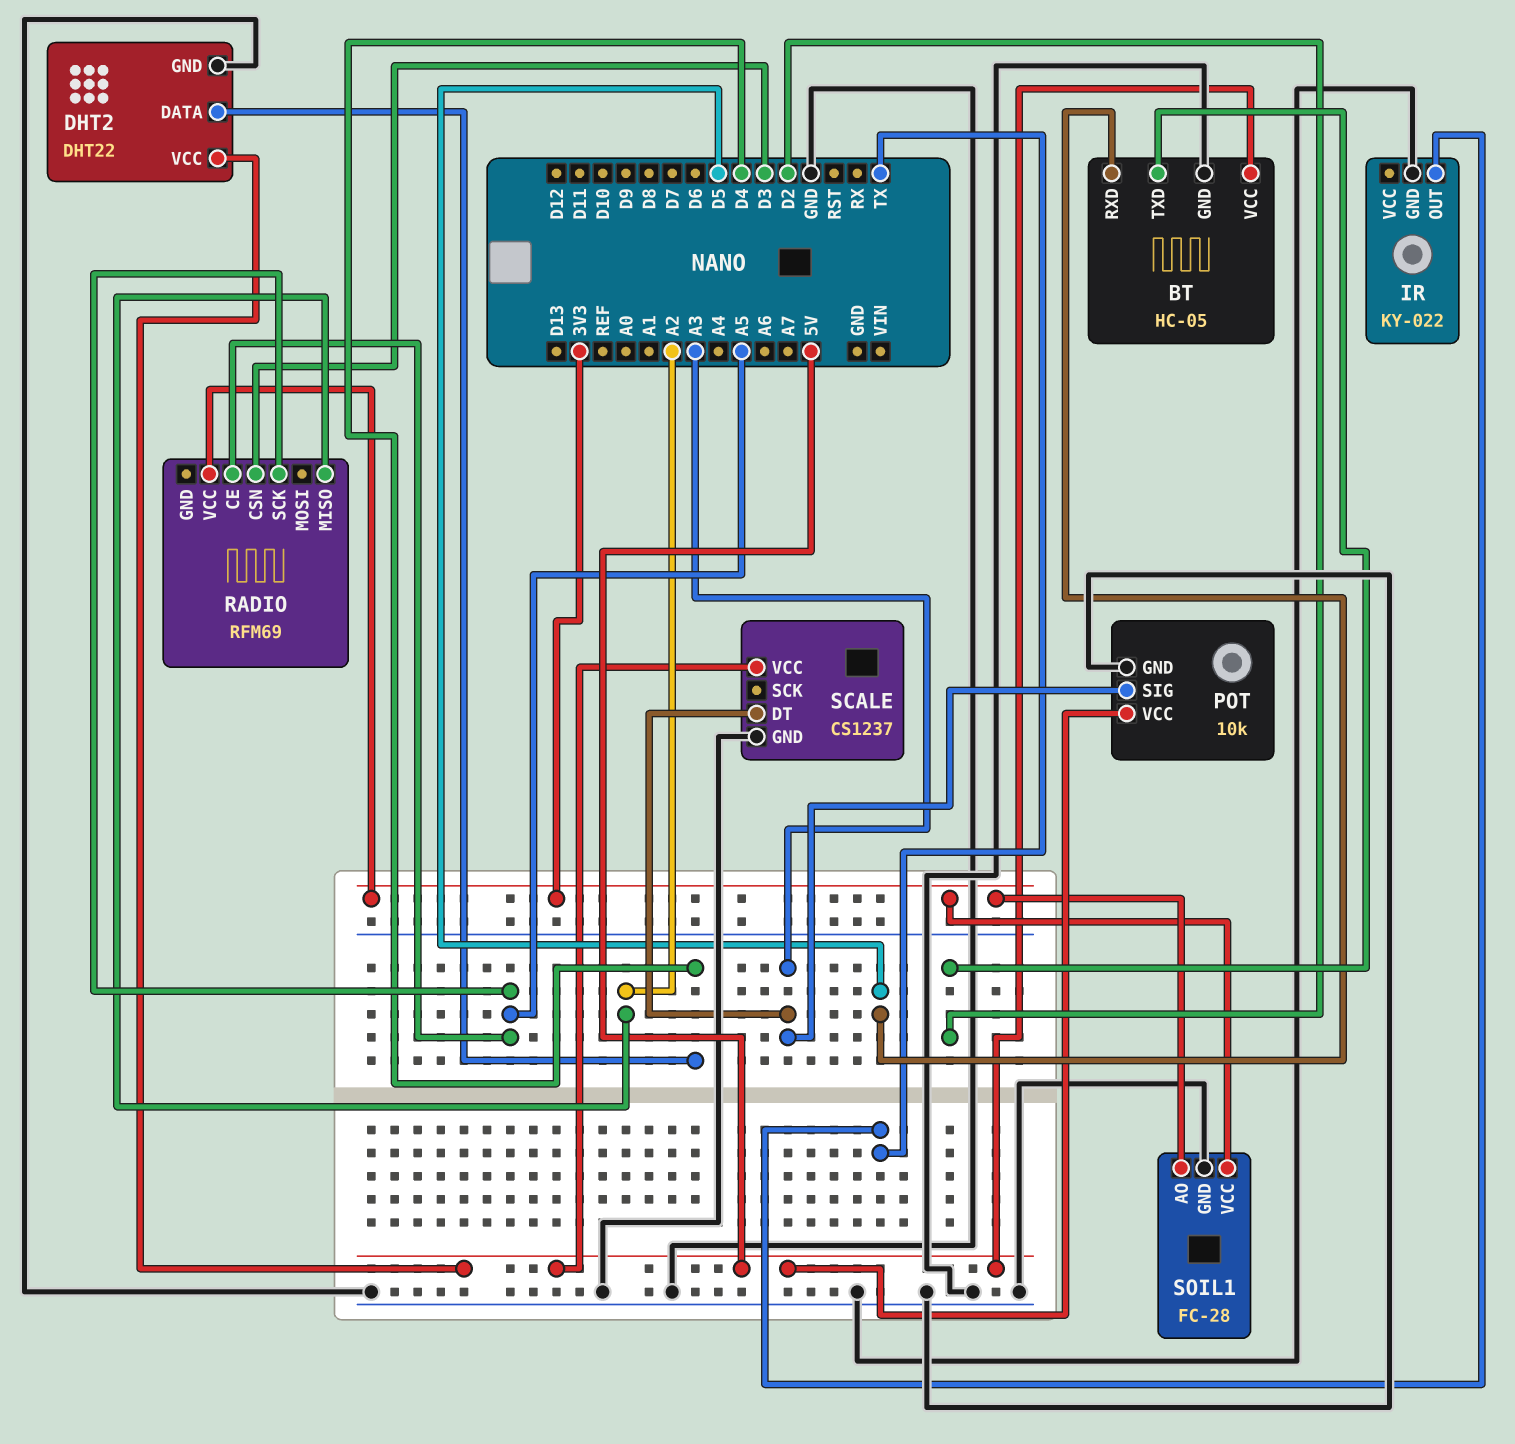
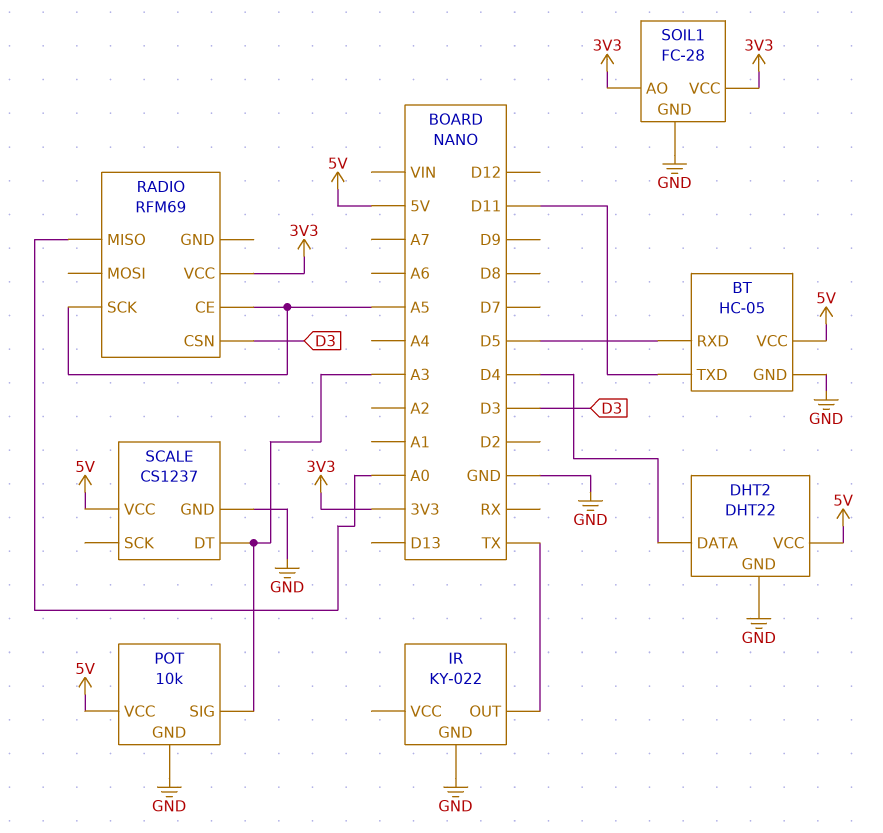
BT pin TXD: D2 -> D11
RADIO pin MISO: A2 -> A0

